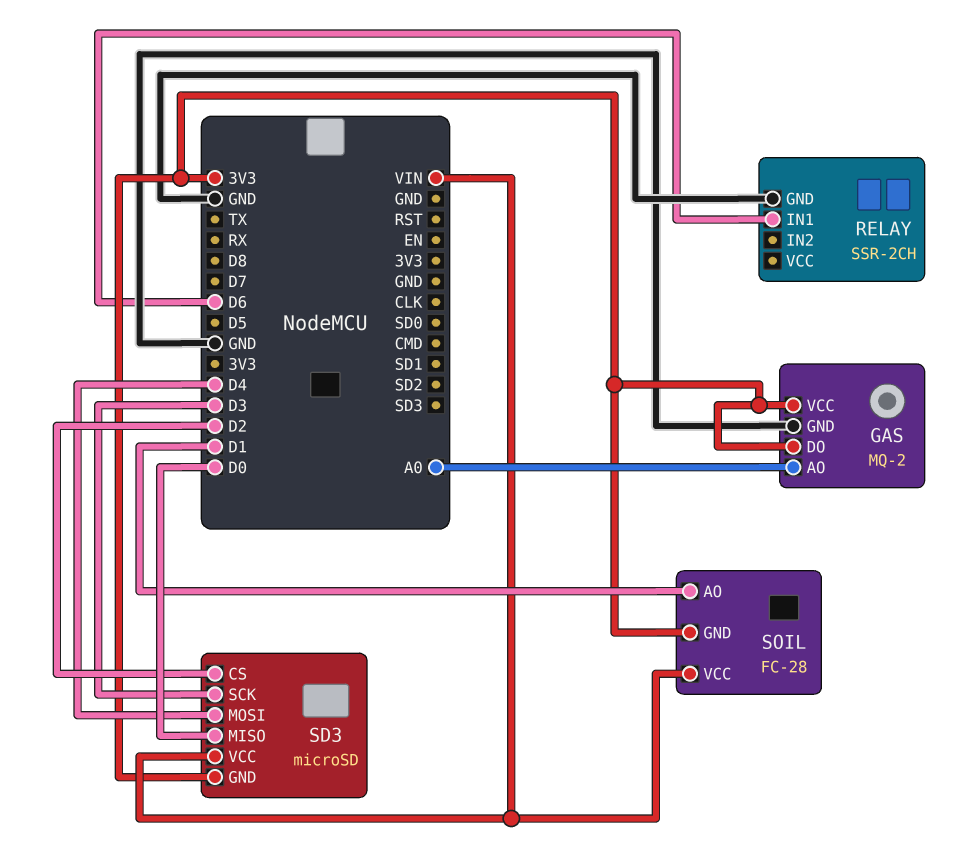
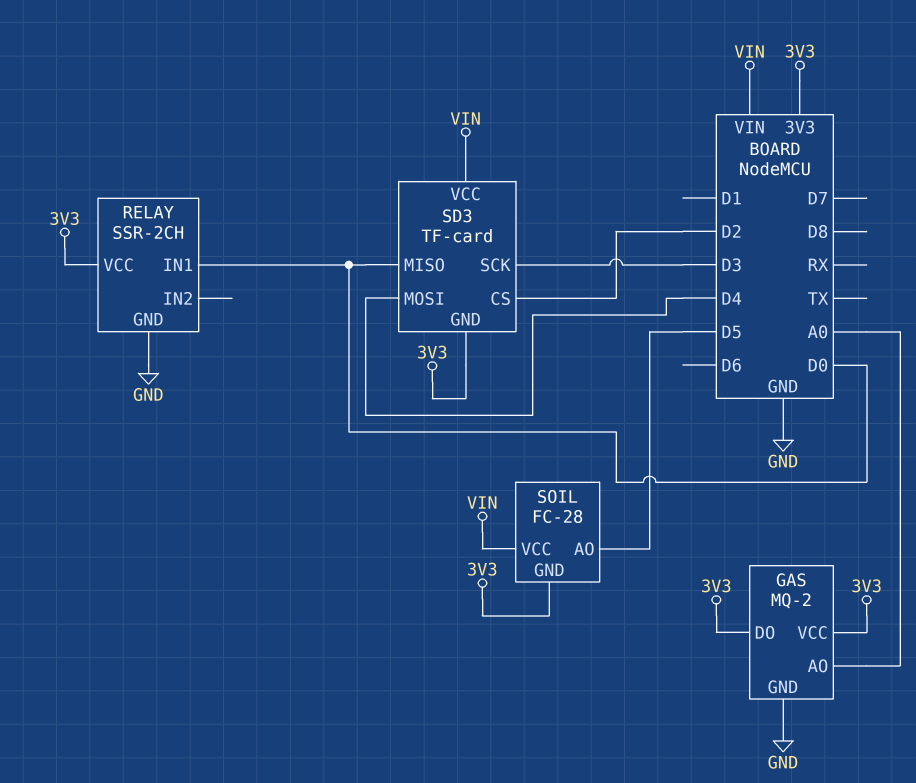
RELAY pin IN1: D6 -> D0
RELAY pin VCC: none -> 3V3
SD3: microSD -> TF-card
SOIL pin AO: D1 -> D5

